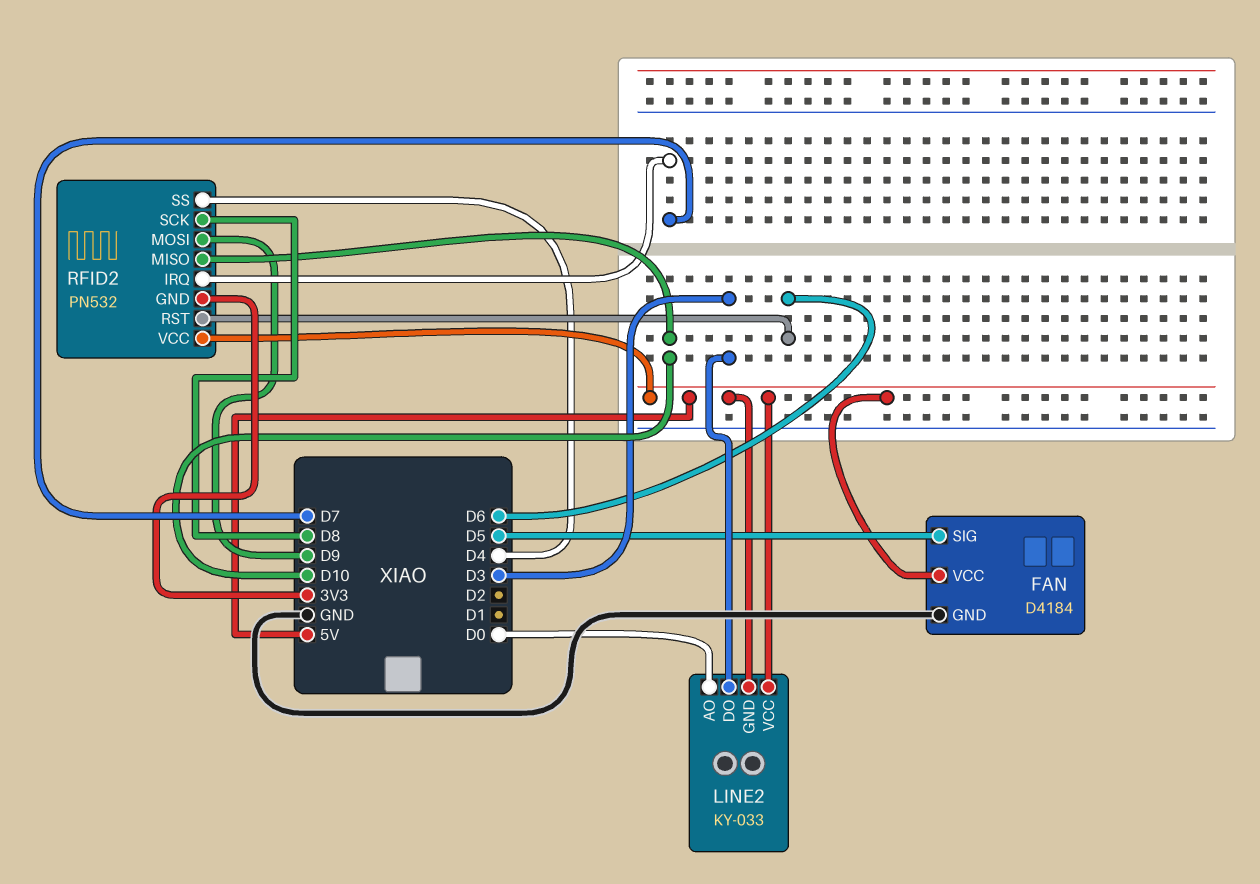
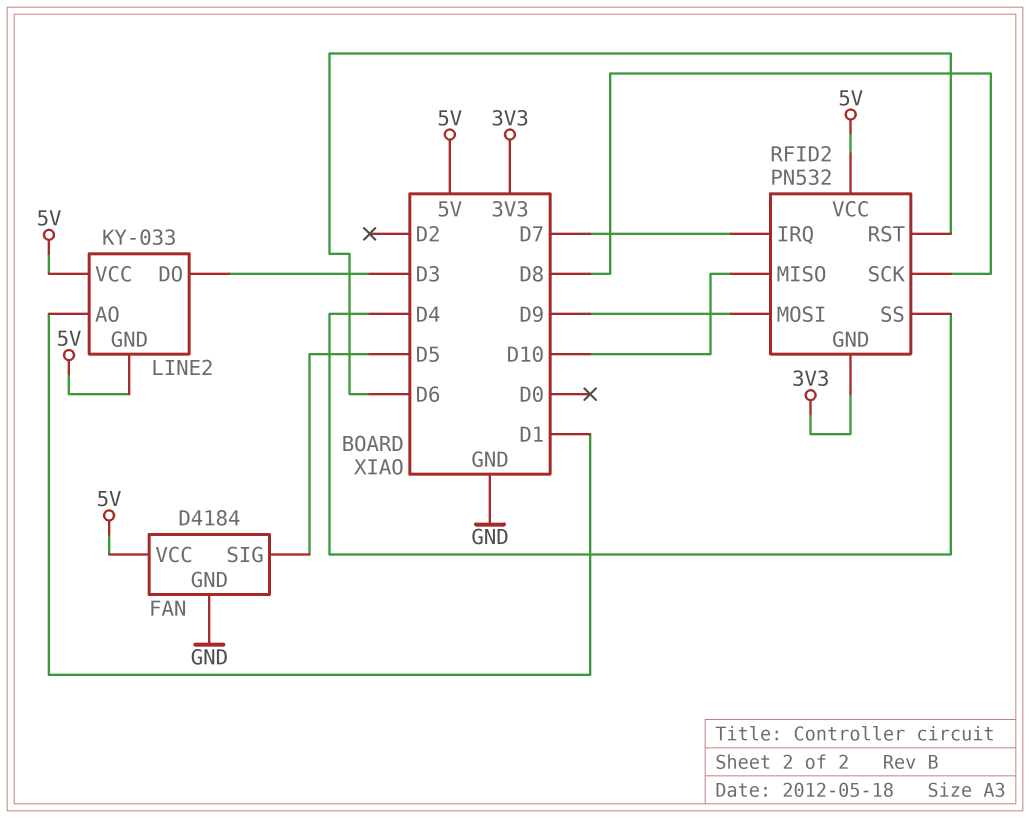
LINE2 pin AO: D0 -> D1

